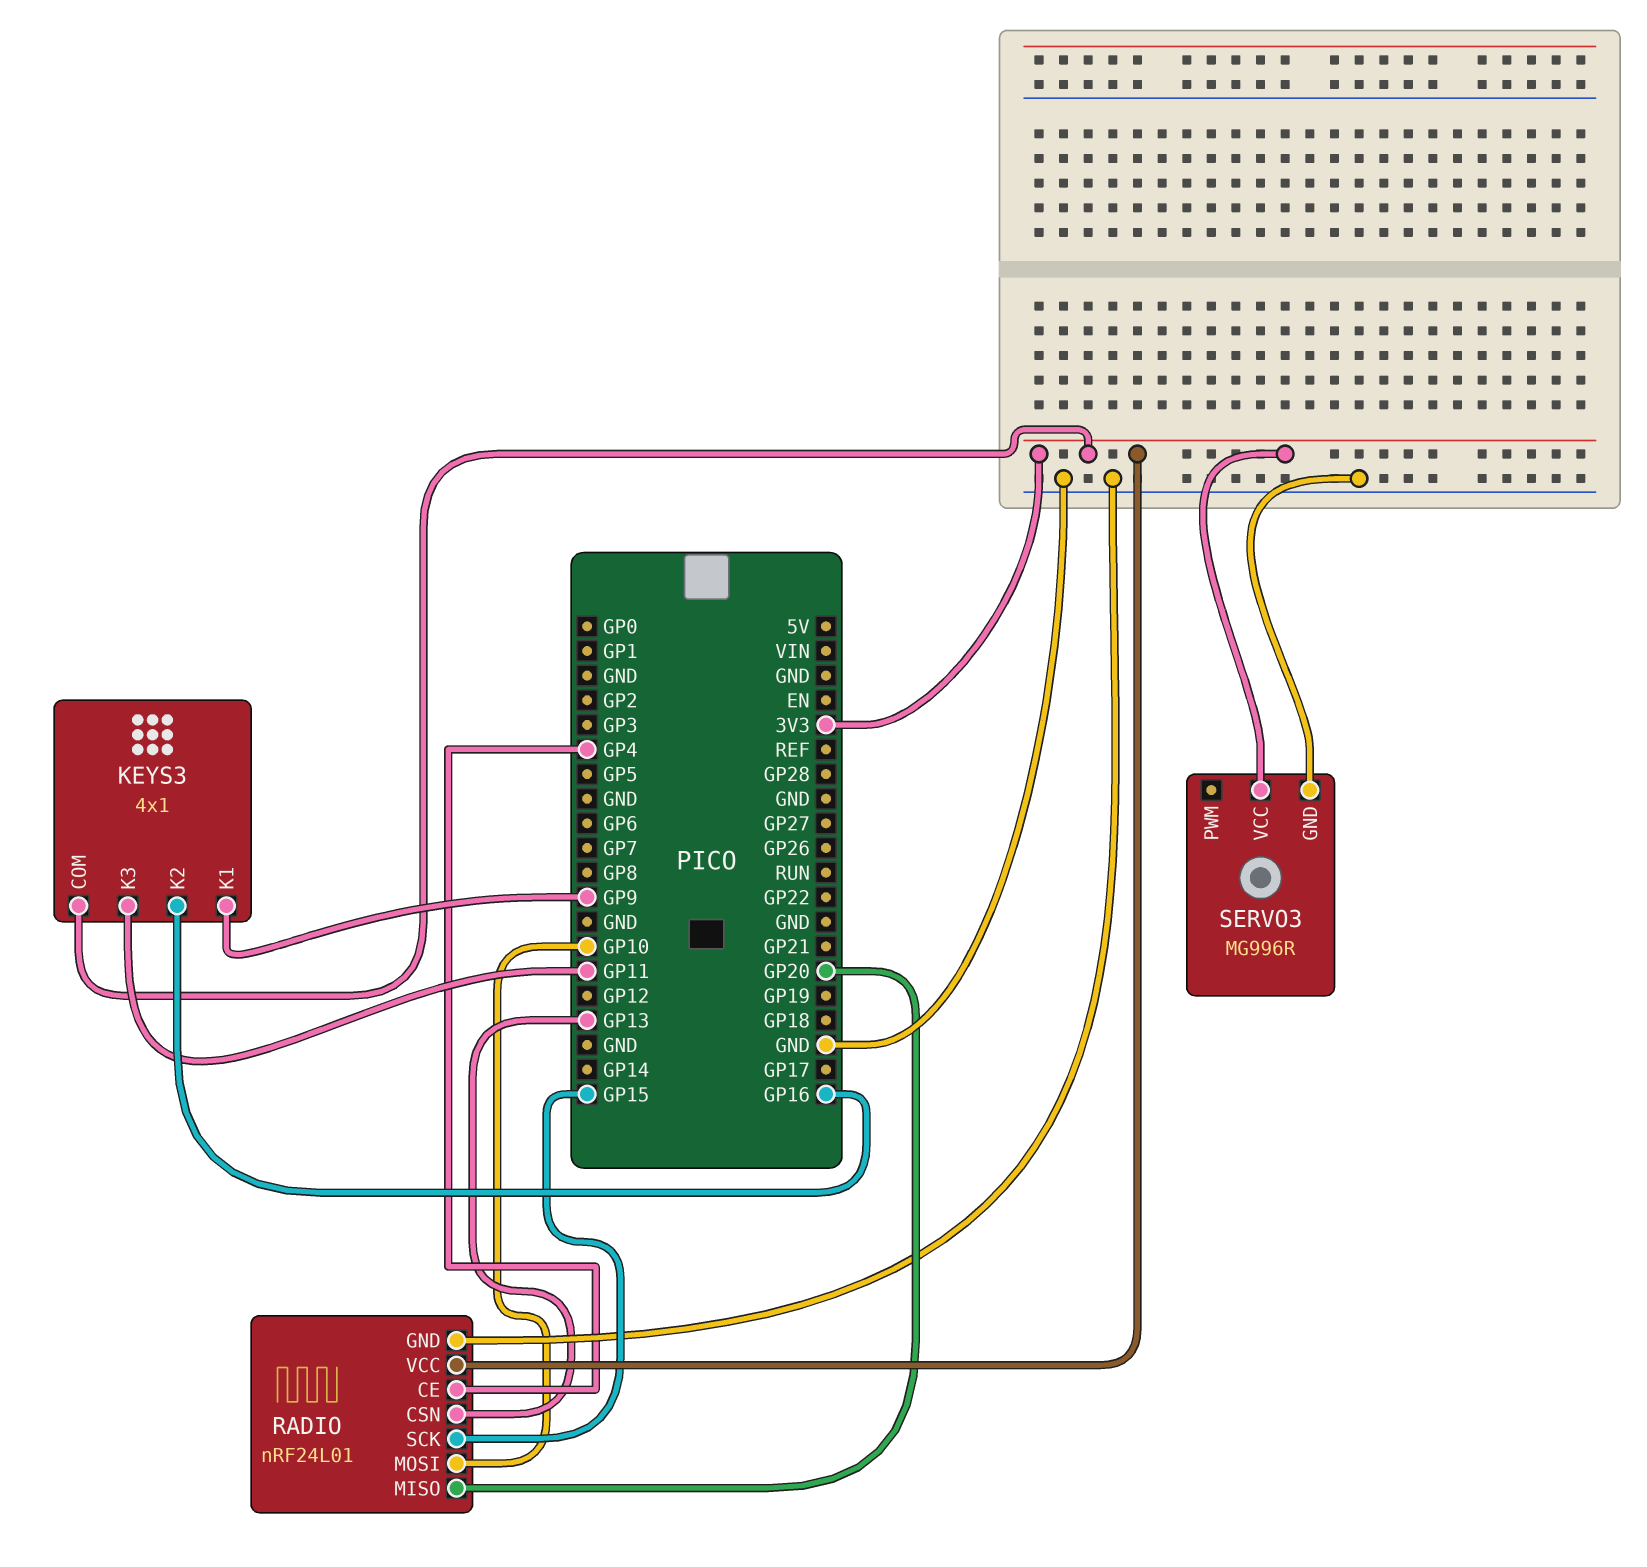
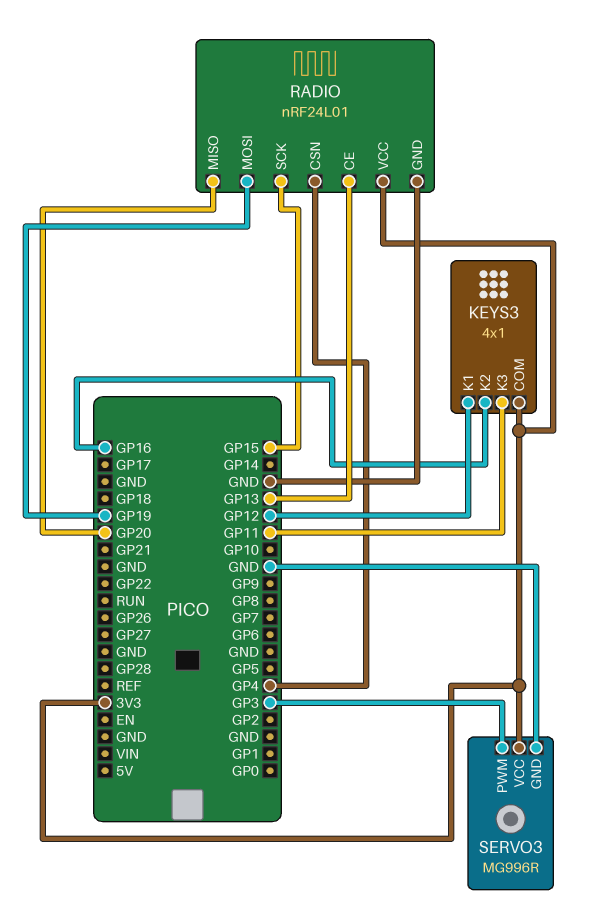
KEYS3 pin K1: GP9 -> GP12
RADIO pin CE: GP4 -> GP13
RADIO pin CSN: GP13 -> GP4
RADIO pin MOSI: GP10 -> GP19
SERVO3 pin PWM: none -> GP3

